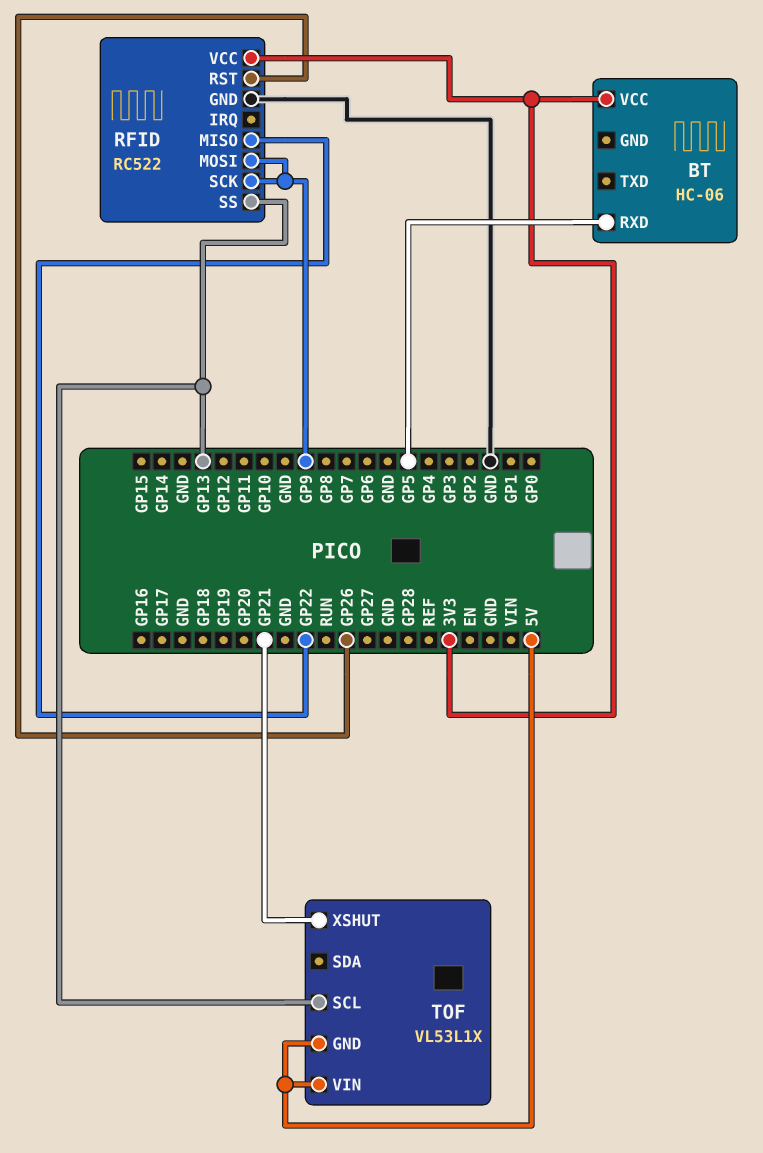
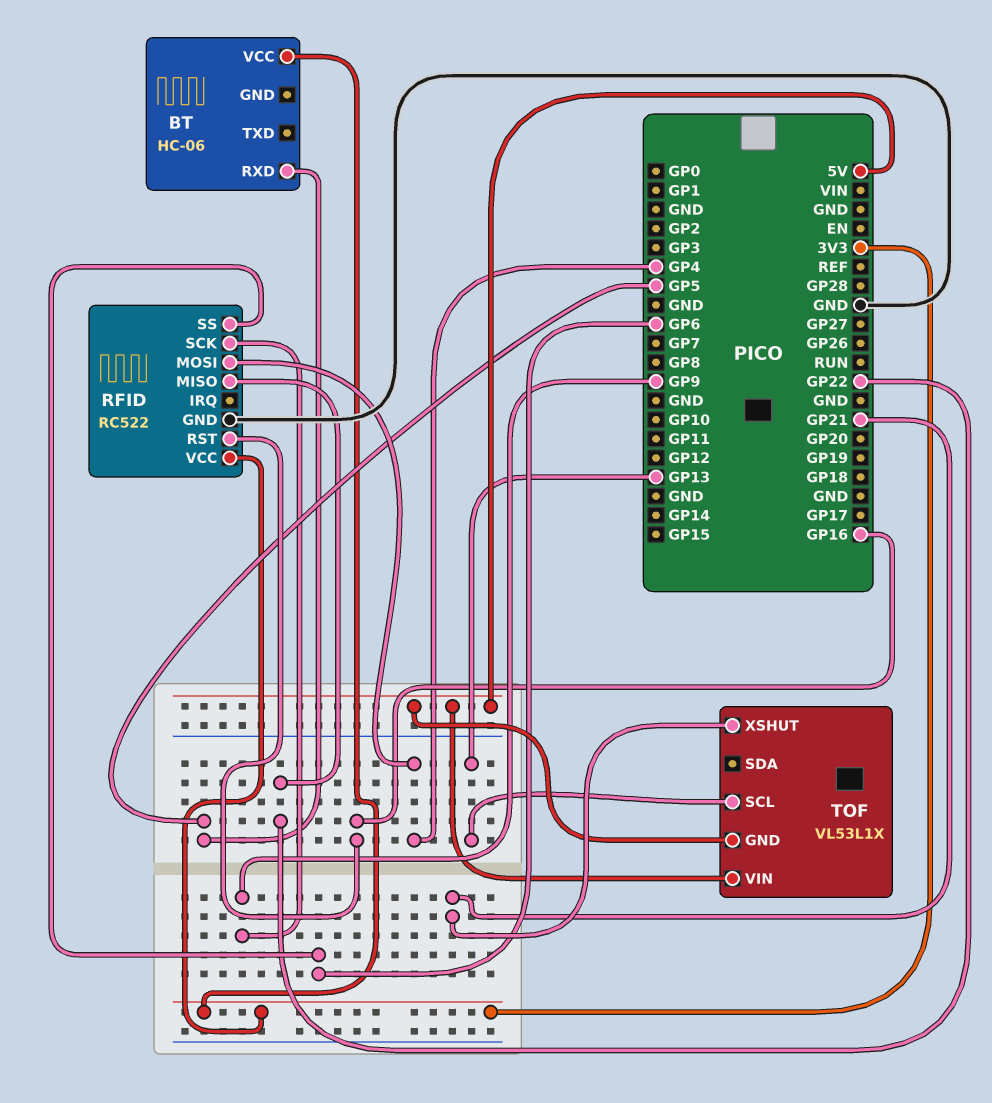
RFID pin MOSI: GP9 -> GP4
RFID pin RST: GP26 -> GP16
RFID pin SS: GP13 -> GP6

